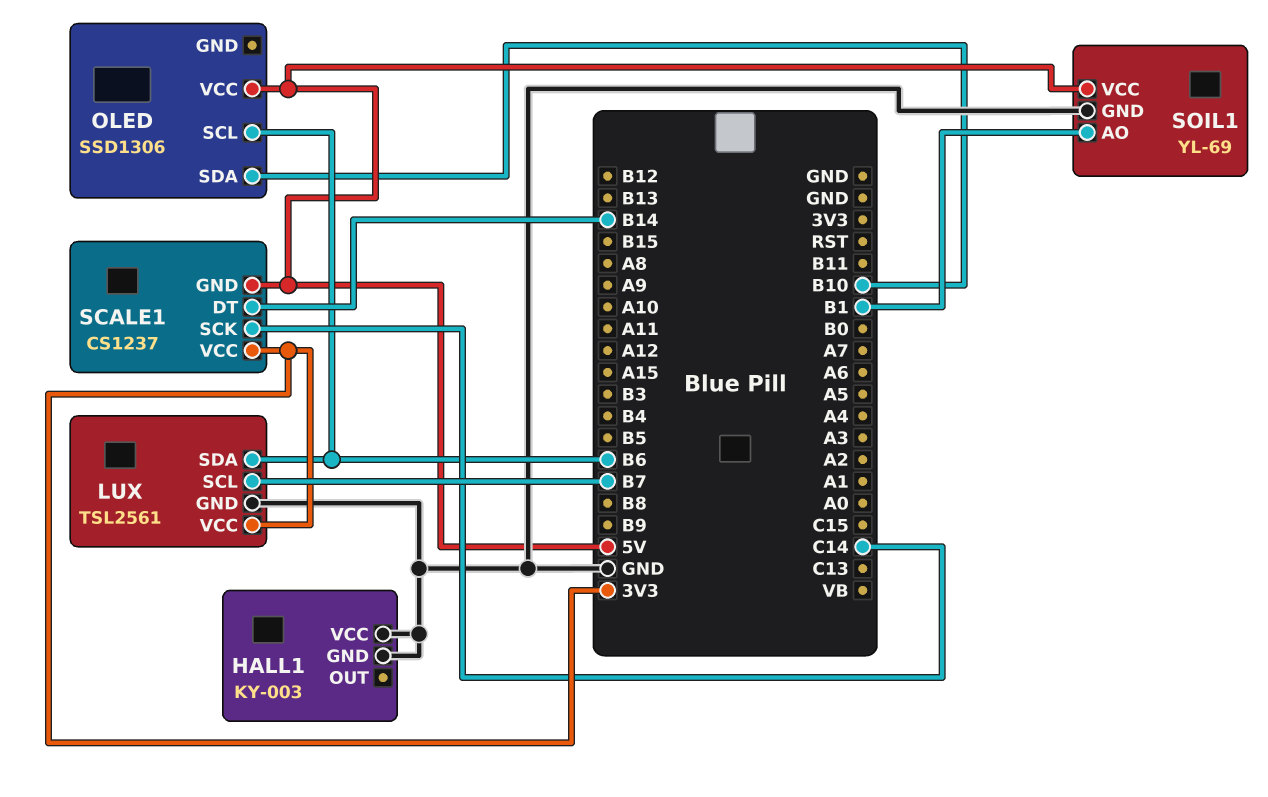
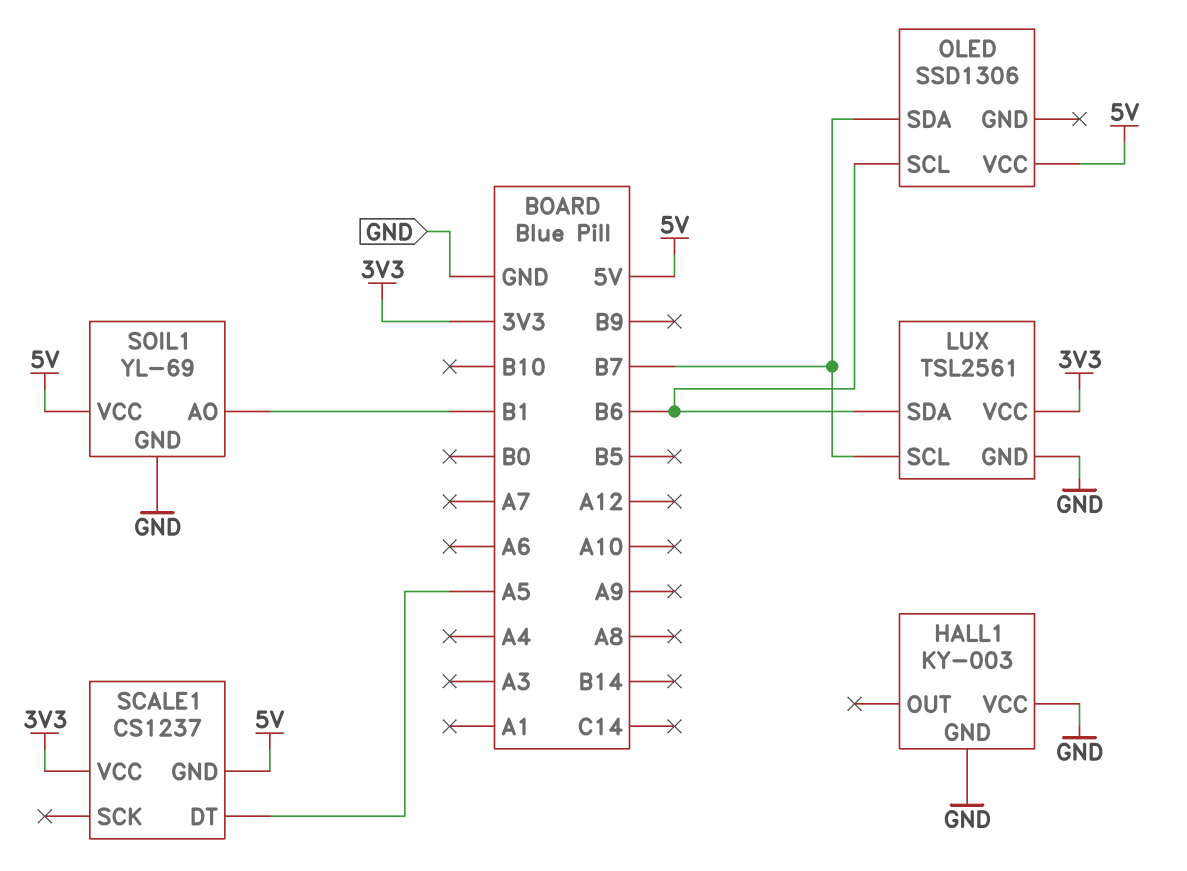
OLED pin SDA: B10 -> B7
SCALE1 pin DT: B14 -> A5
SCALE1 pin SCK: C14 -> none

